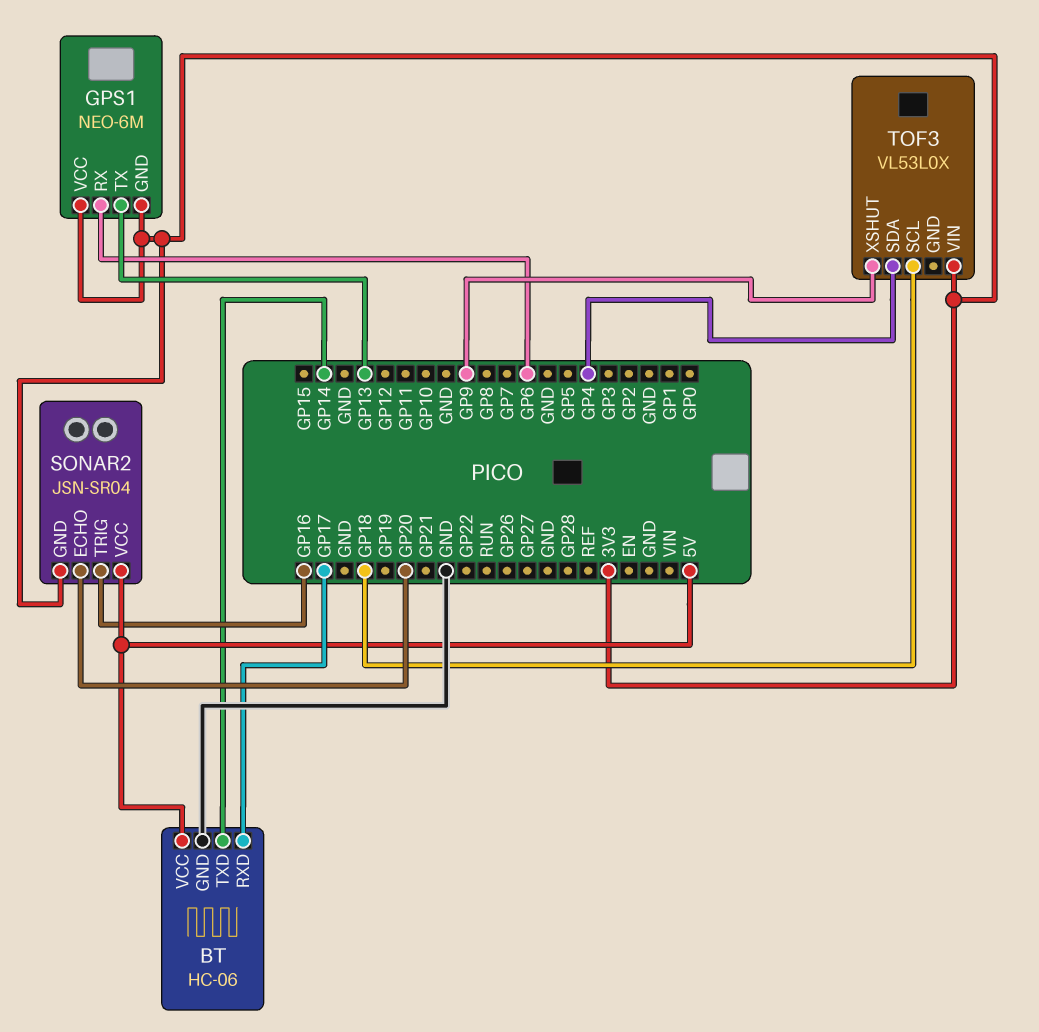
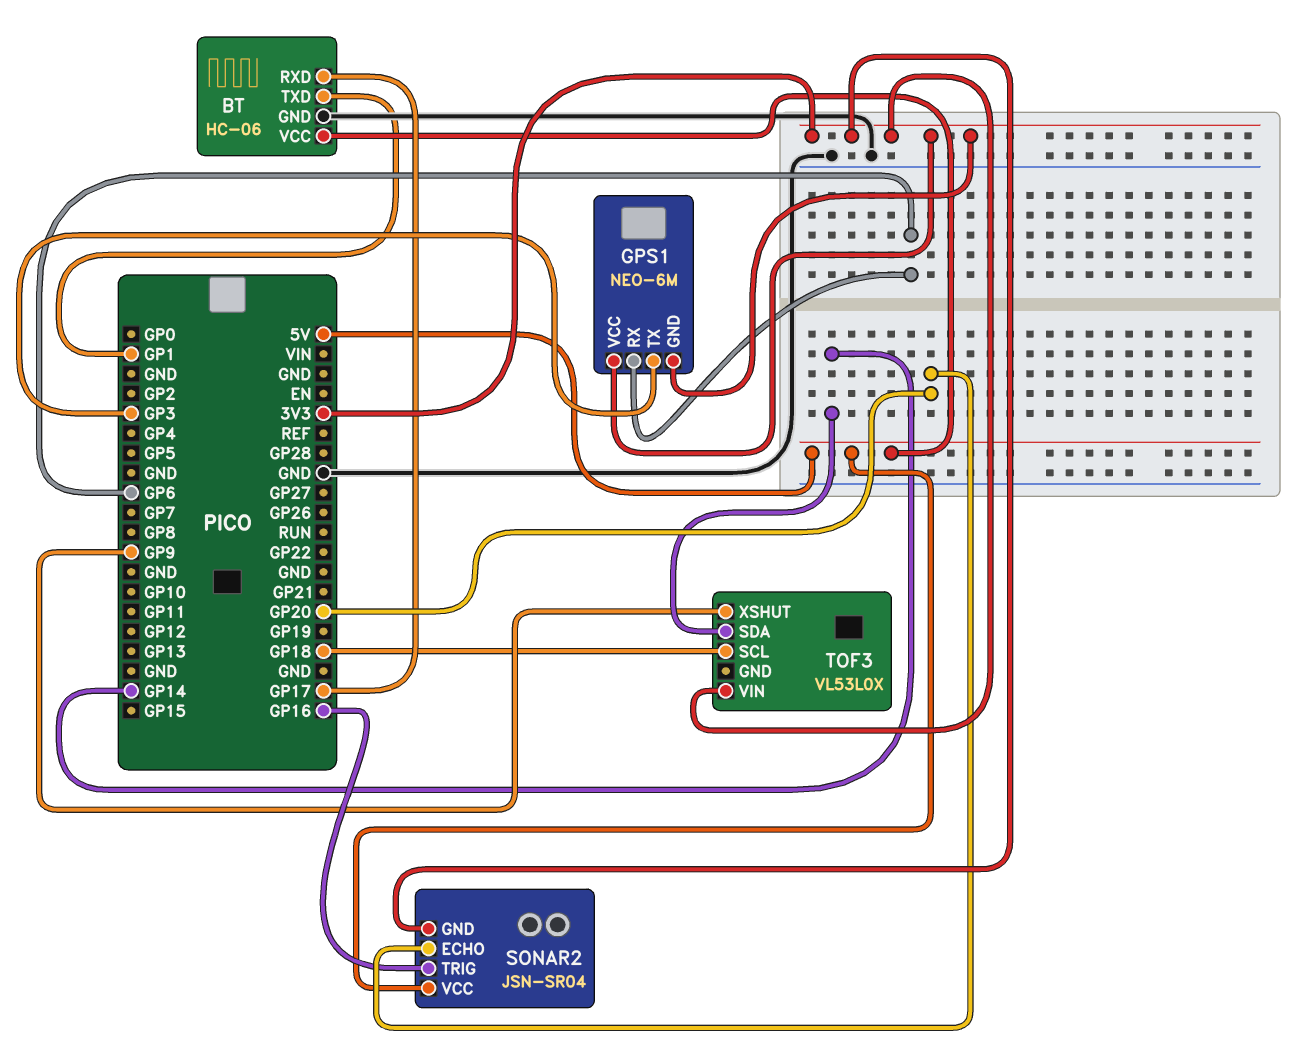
BT pin TXD: GP14 -> GP1
GPS1 pin TX: GP13 -> GP3
TOF3 pin SDA: GP4 -> GP14

